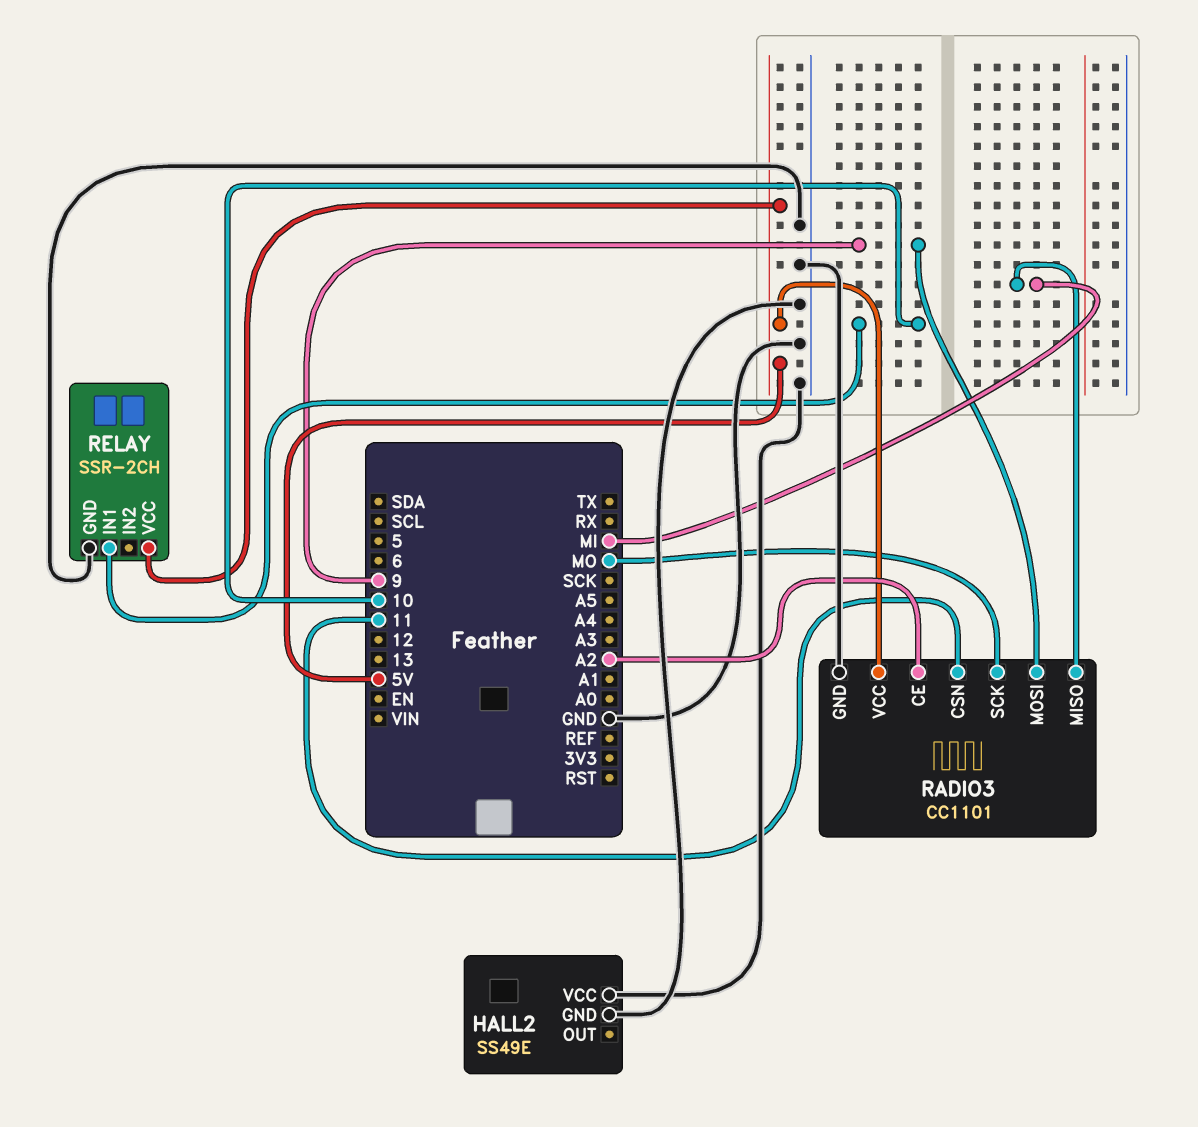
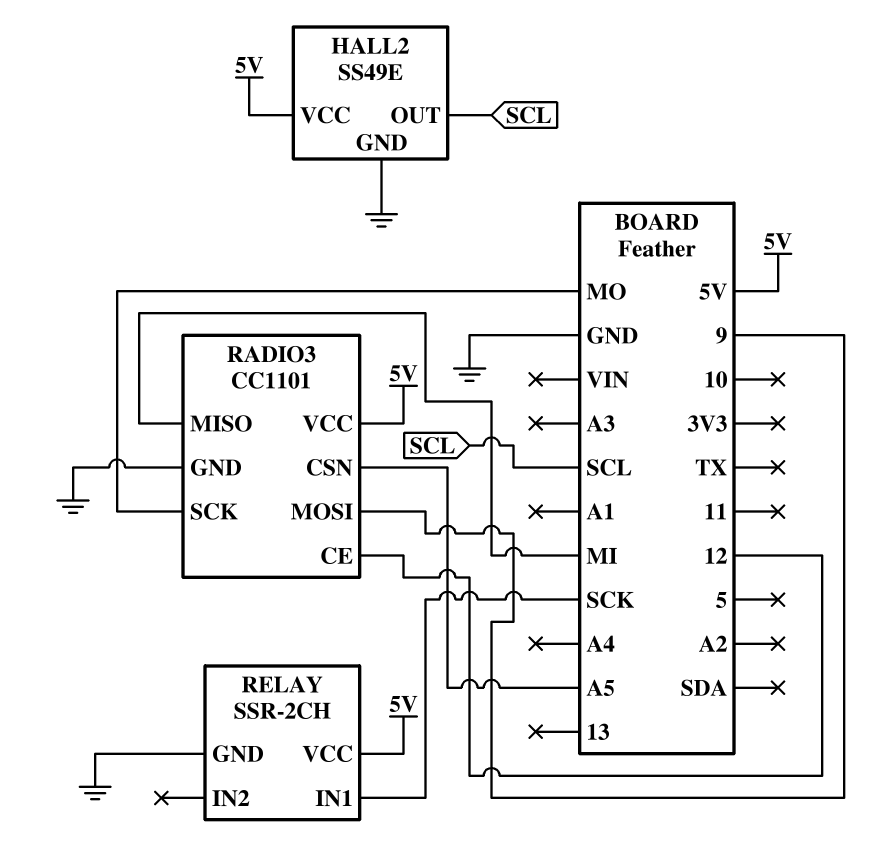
HALL2 pin OUT: none -> SCL
HALL2 pin VCC: GND -> 5V
RADIO3 pin CE: A2 -> 12
RADIO3 pin CSN: 11 -> A5
RELAY pin IN1: 10 -> SCK

